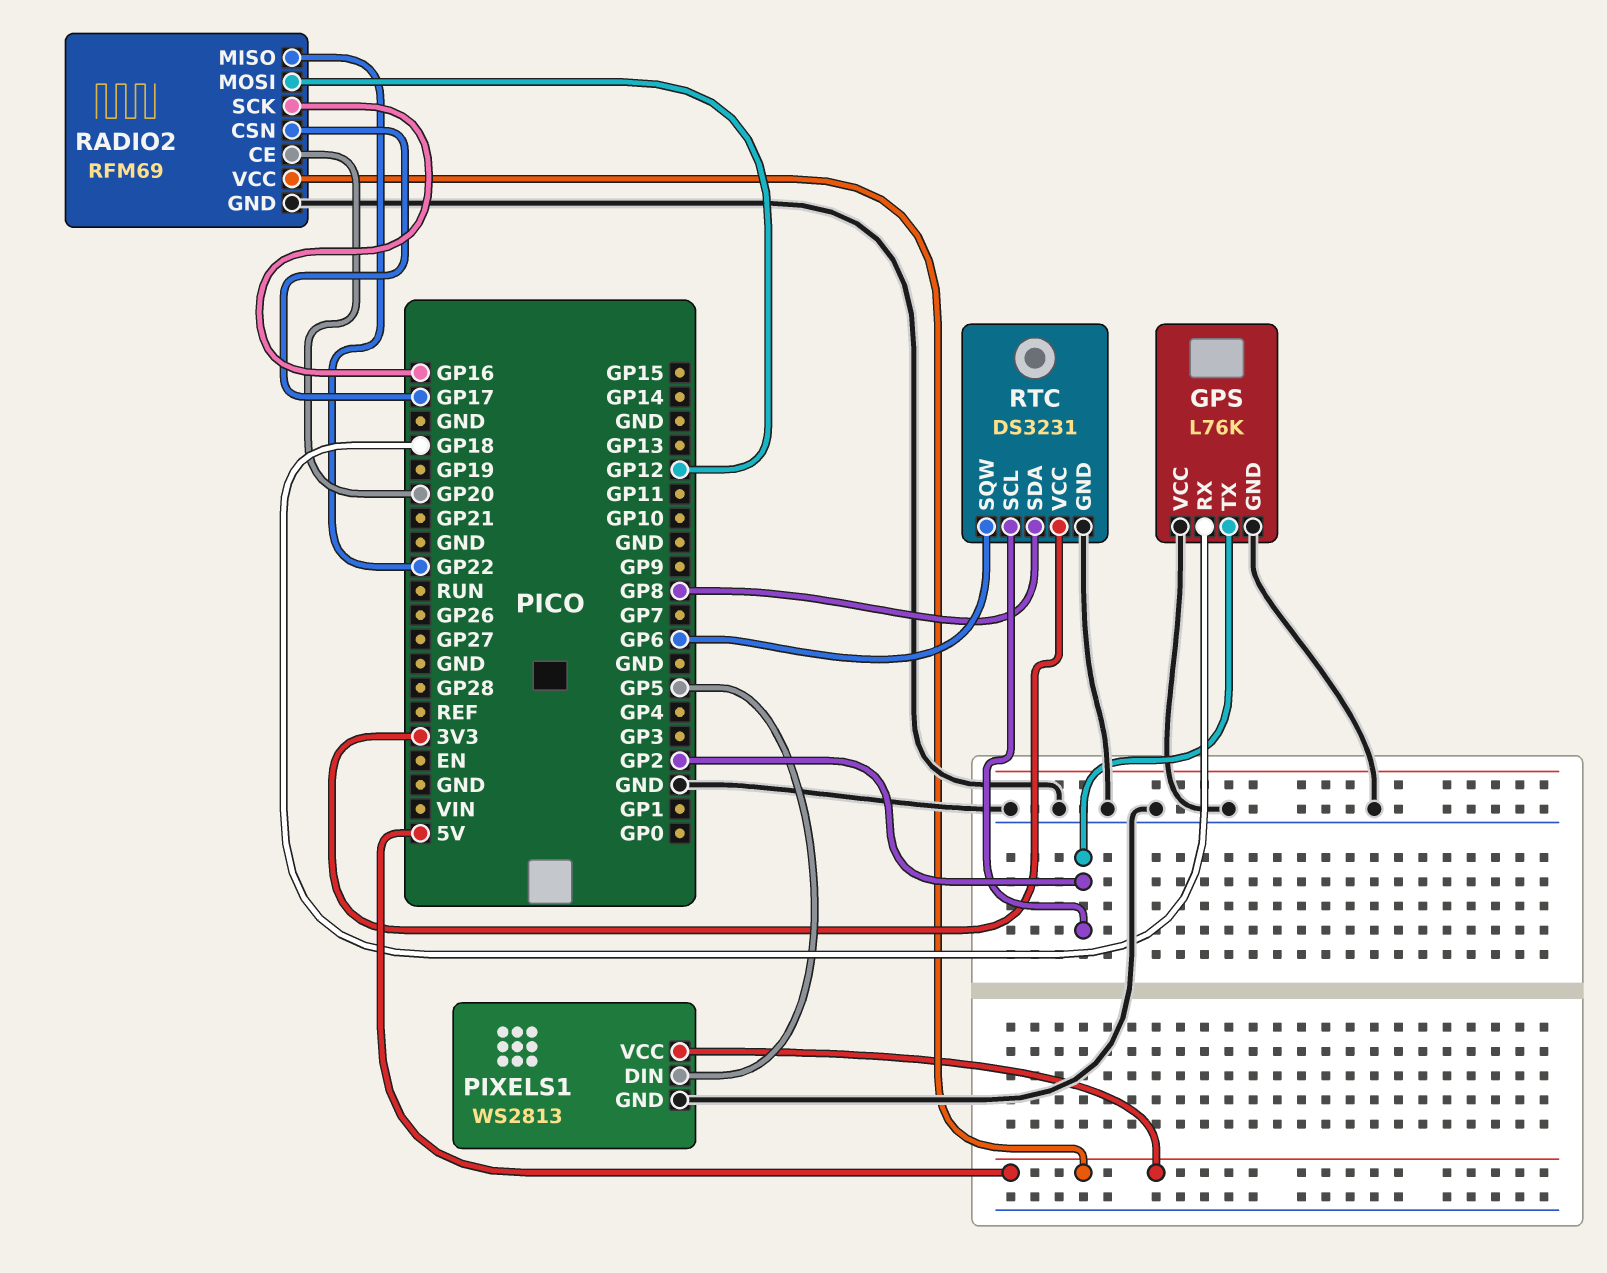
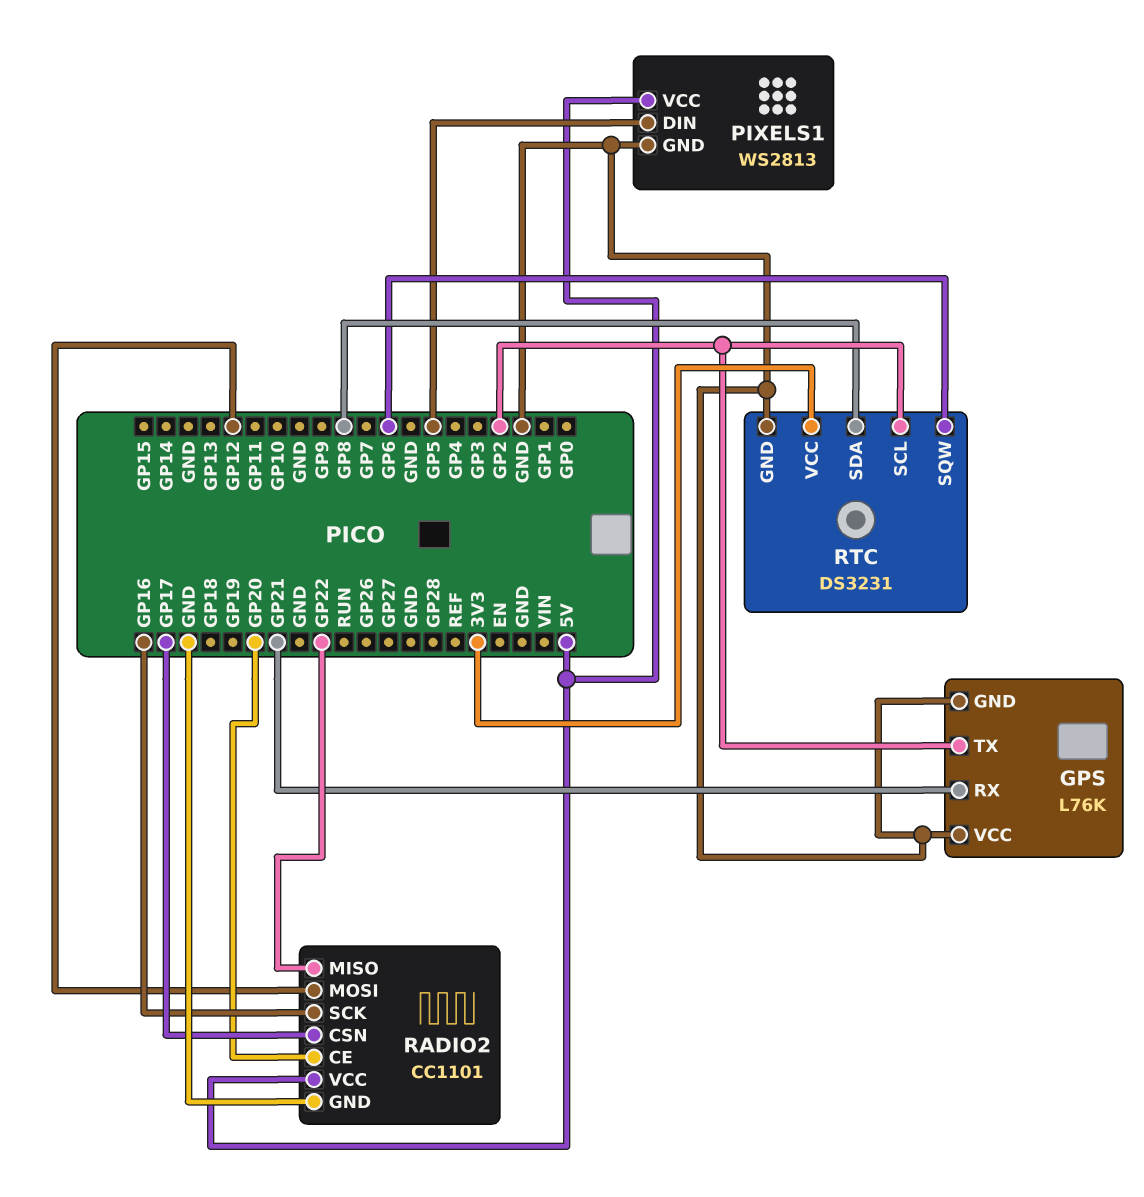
GPS pin RX: GP18 -> GP21
RADIO2: RFM69 -> CC1101

